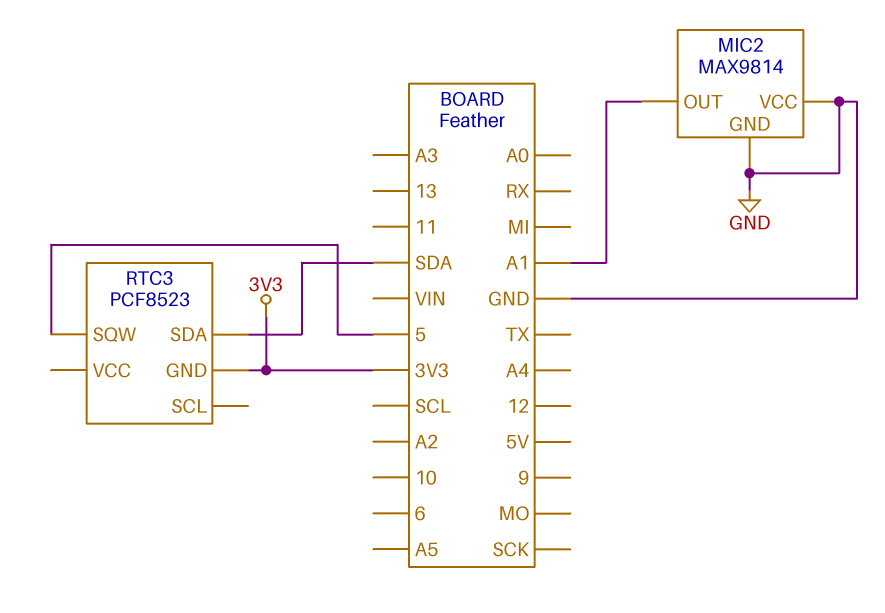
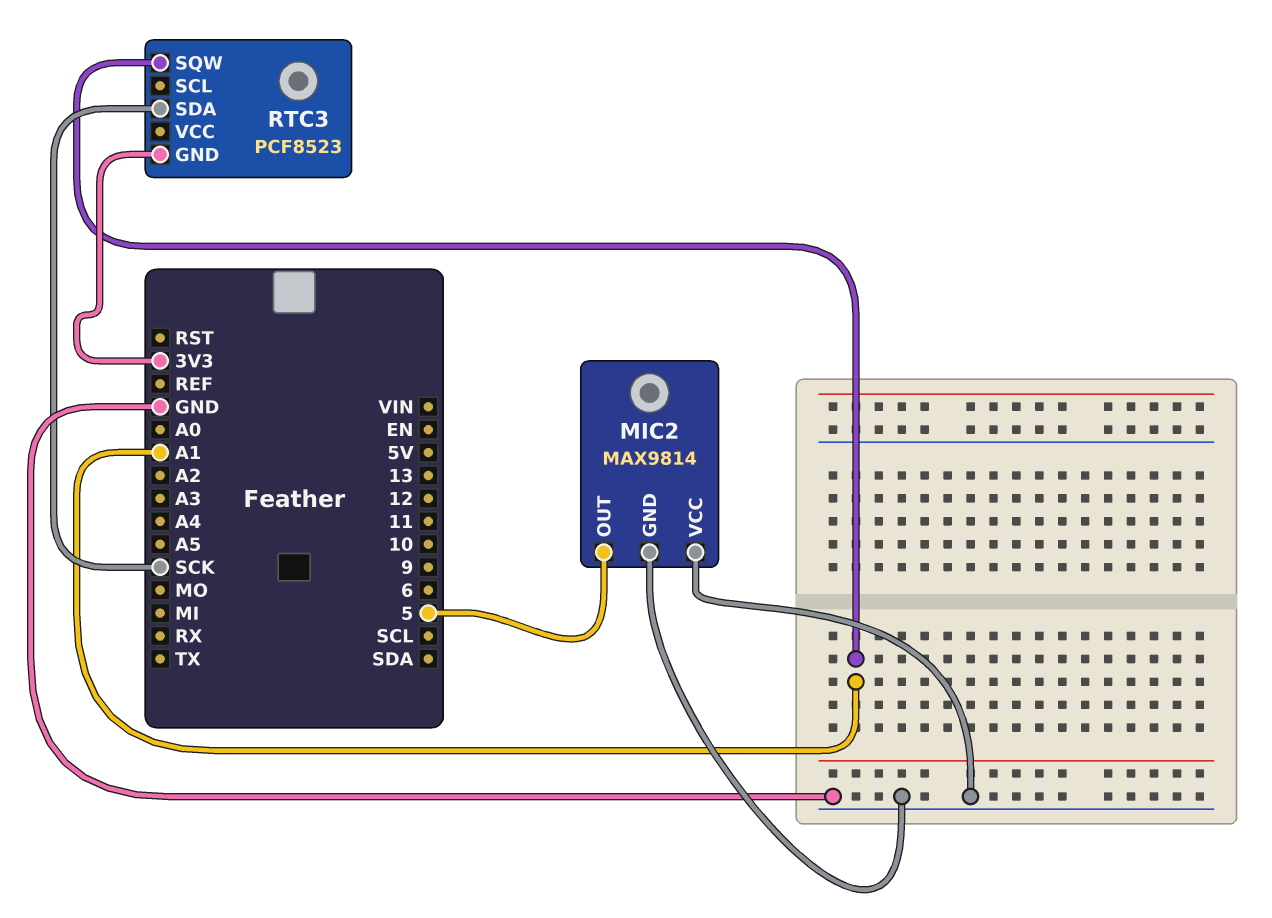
MIC2 pin OUT: A1 -> 5
RTC3 pin SDA: SDA -> SCK
RTC3 pin SQW: 5 -> A1

